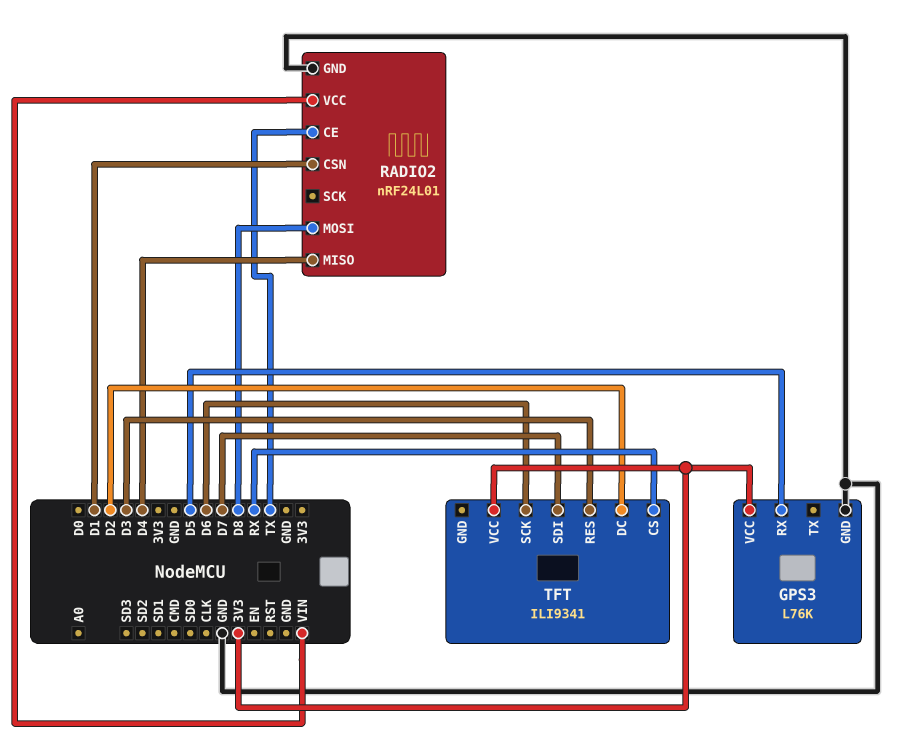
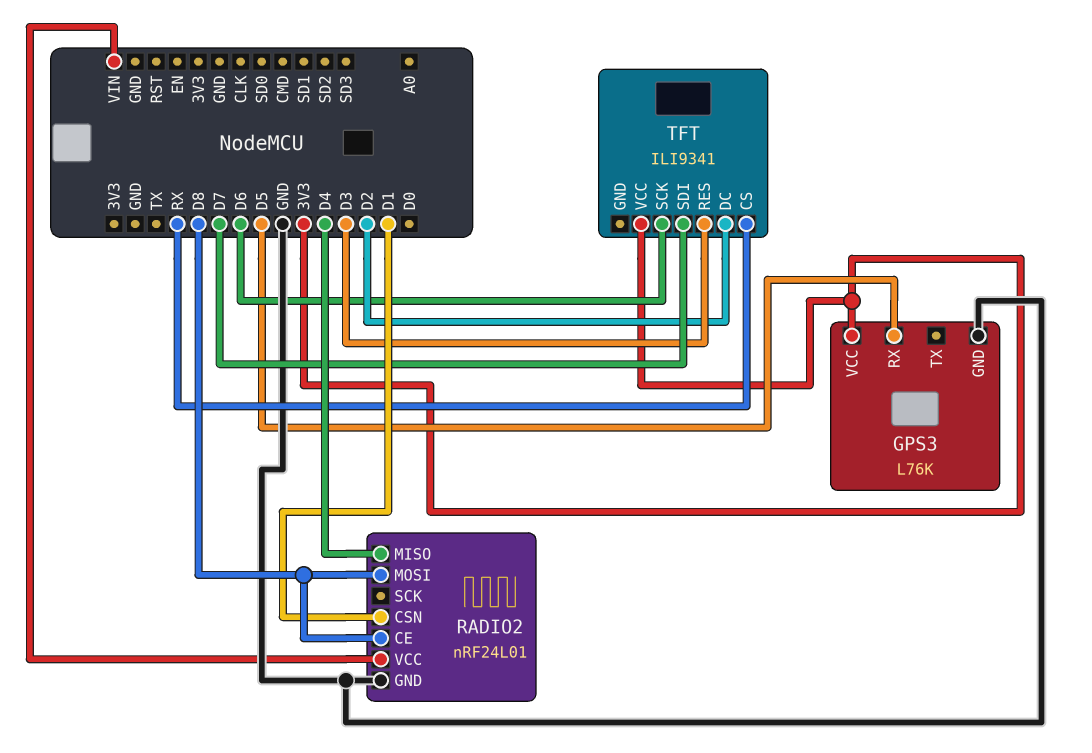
RADIO2 pin CE: TX -> D8

